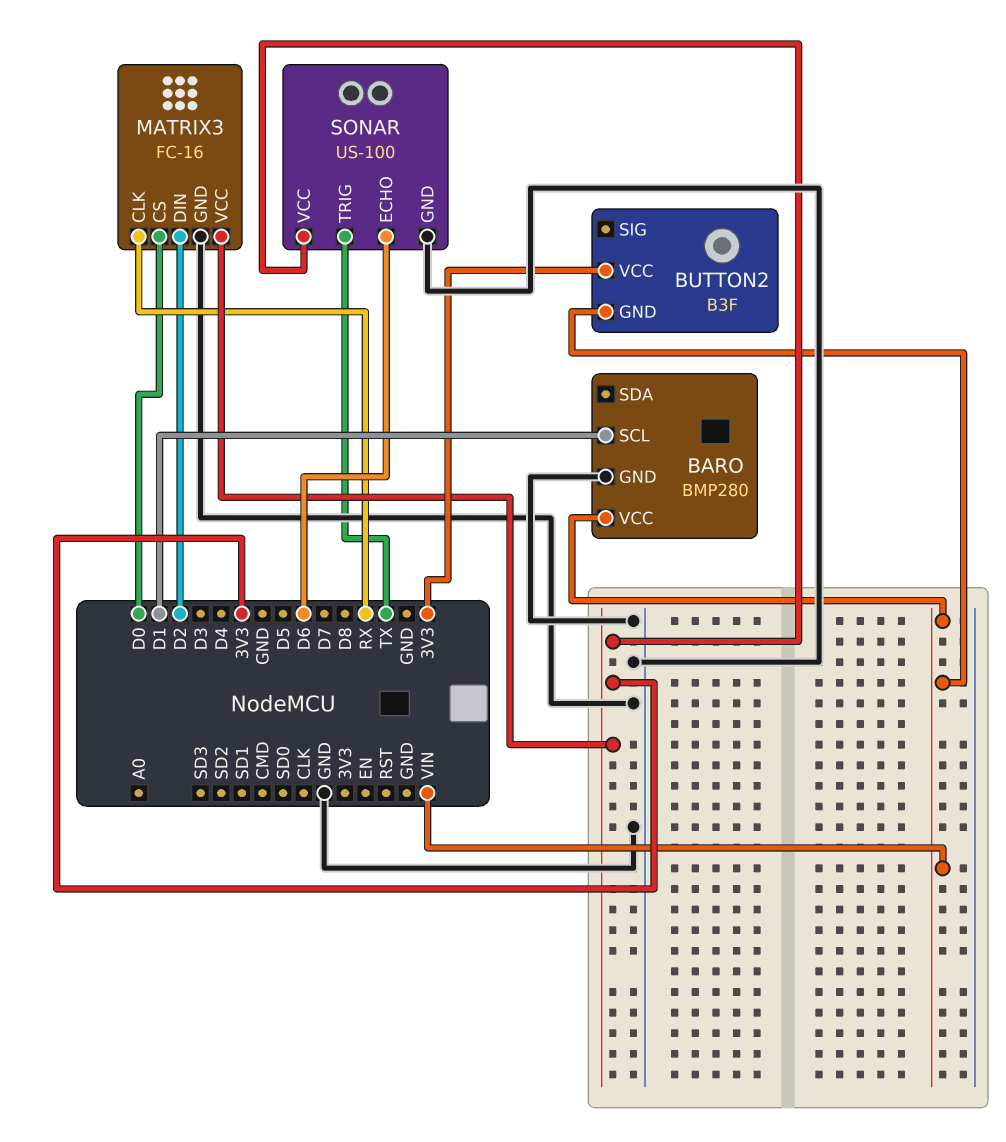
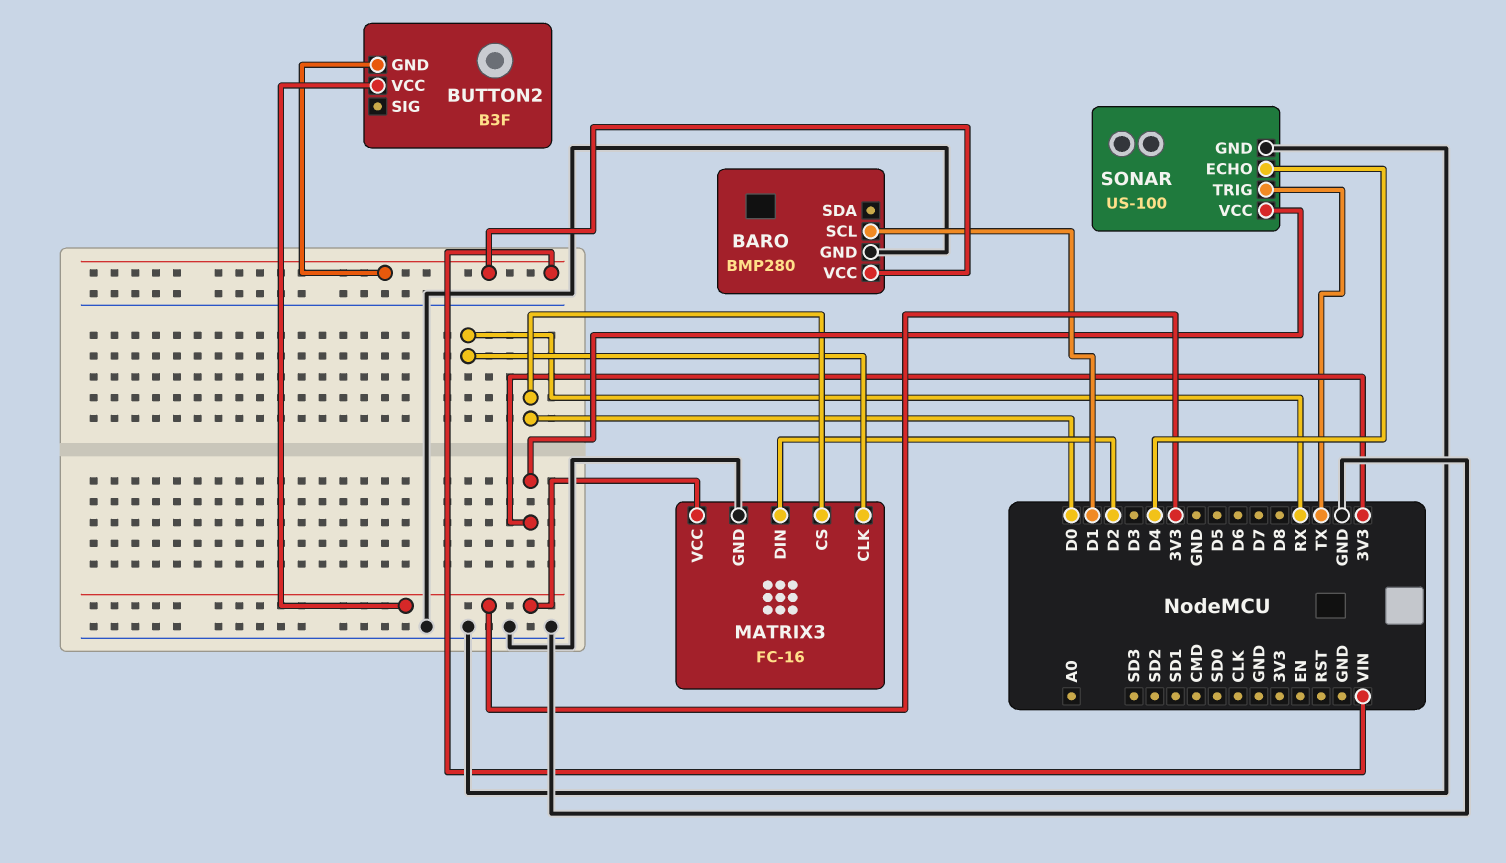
SONAR pin ECHO: D6 -> D4

